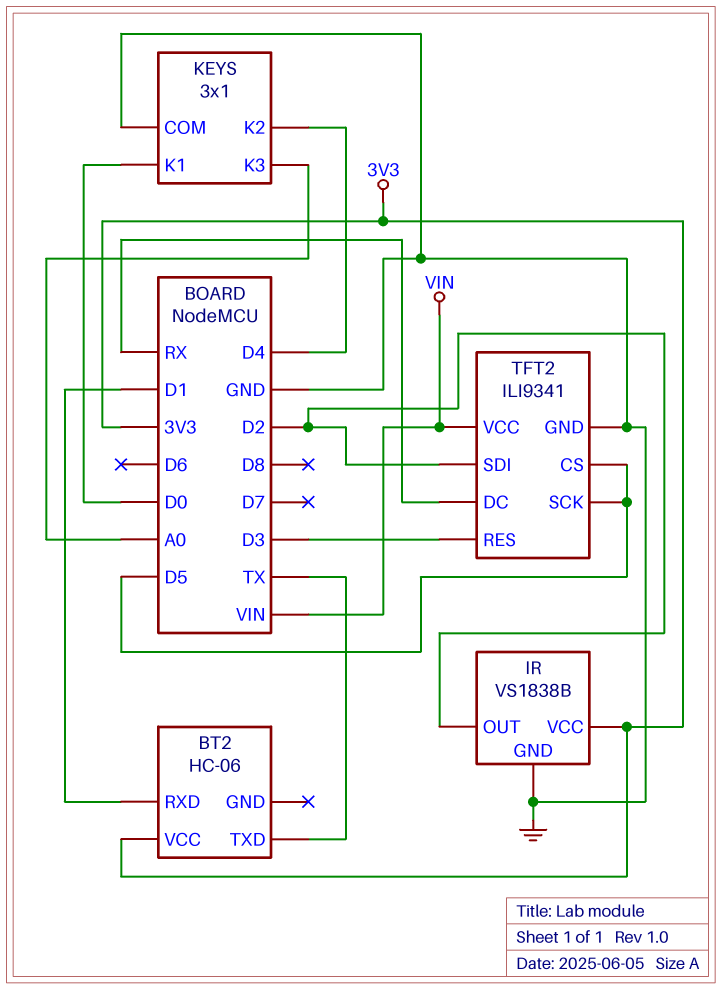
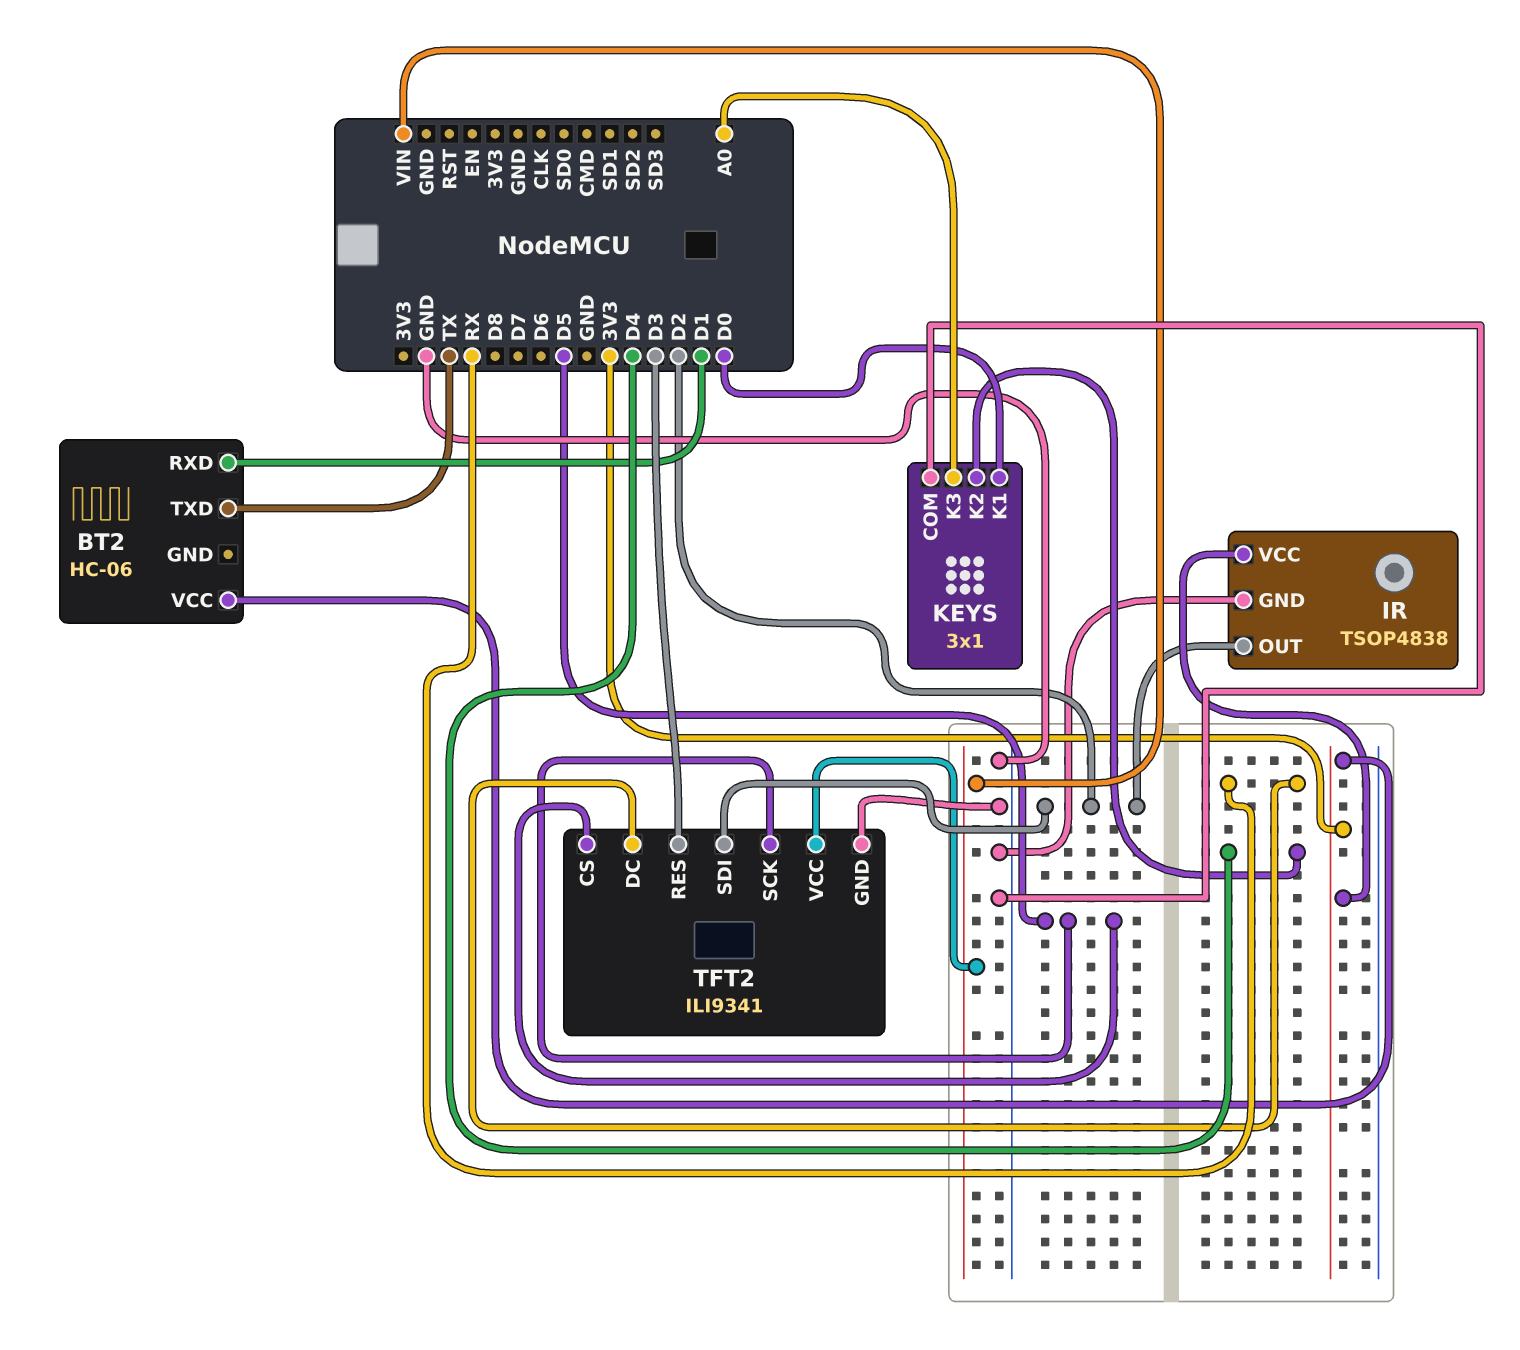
IR: VS1838B -> TSOP4838

